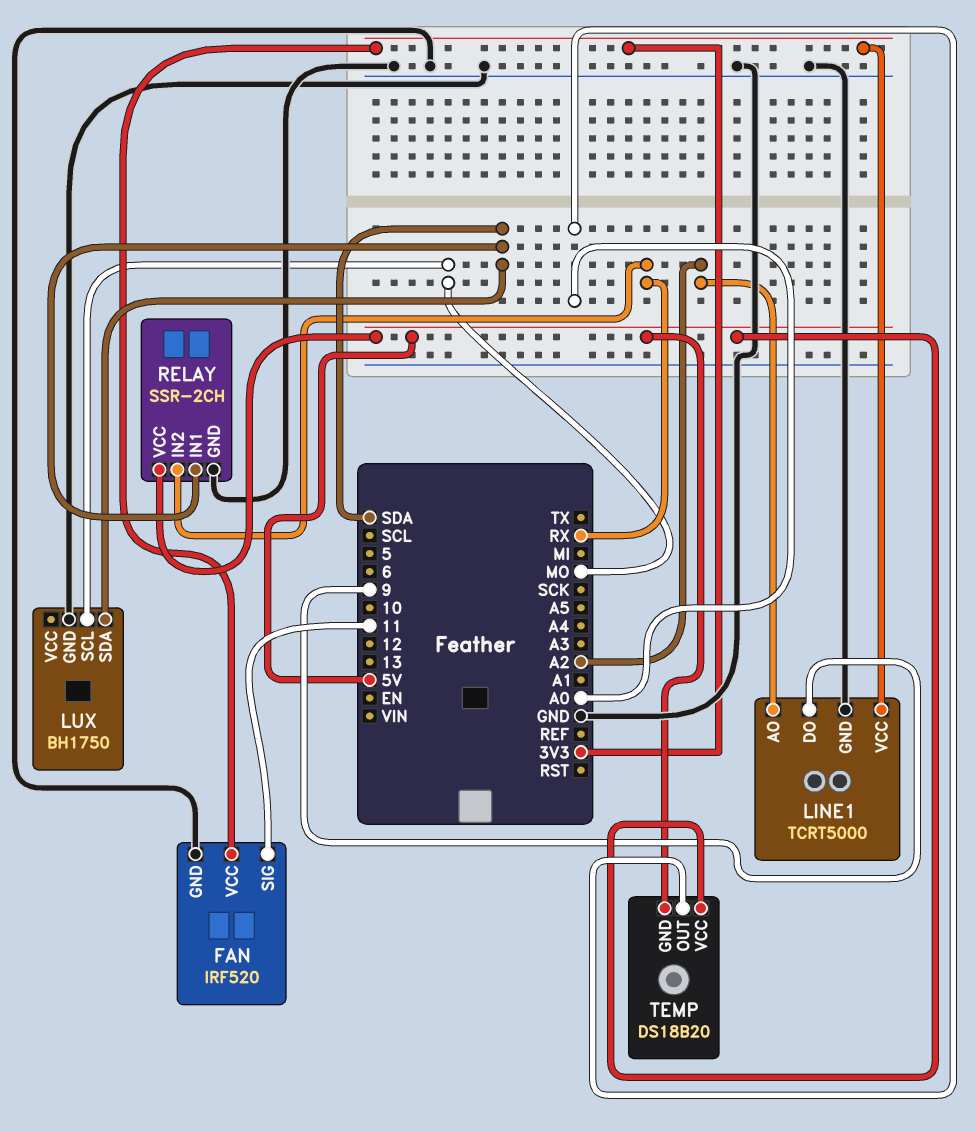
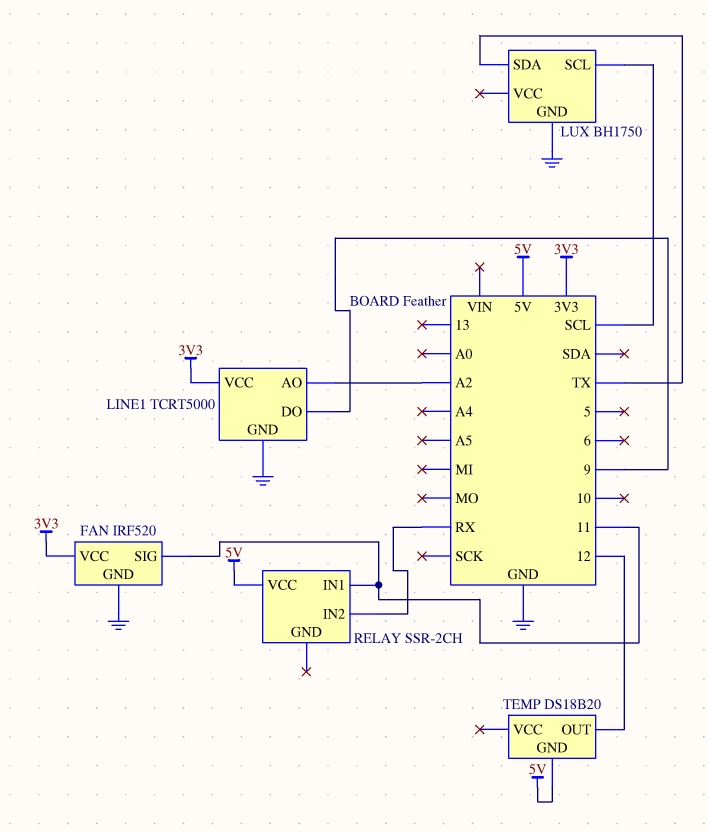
LUX pin SCL: MO -> SCL
LUX pin SDA: SDA -> TX
RELAY pin GND: GND -> none
RELAY pin IN1: SDA -> 11
TEMP pin OUT: A0 -> 12
TEMP pin VCC: 5V -> none

